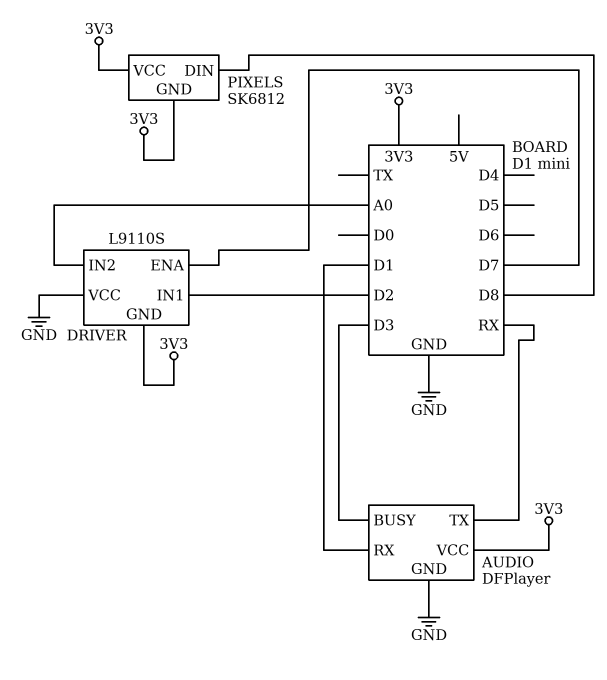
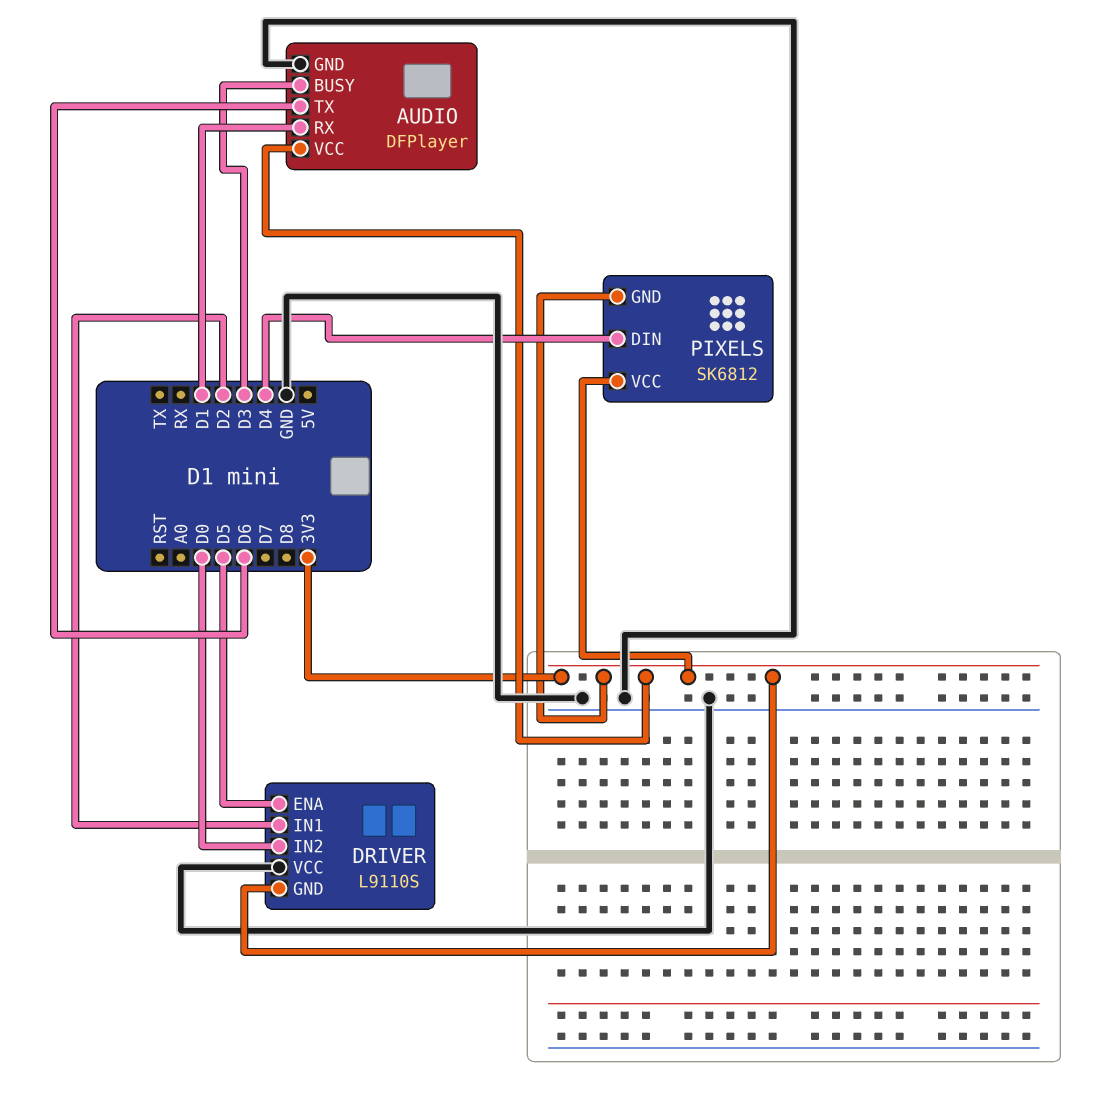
AUDIO pin TX: RX -> D6
DRIVER pin ENA: D7 -> D5
DRIVER pin IN2: A0 -> D0
PIXELS pin DIN: D8 -> D4

